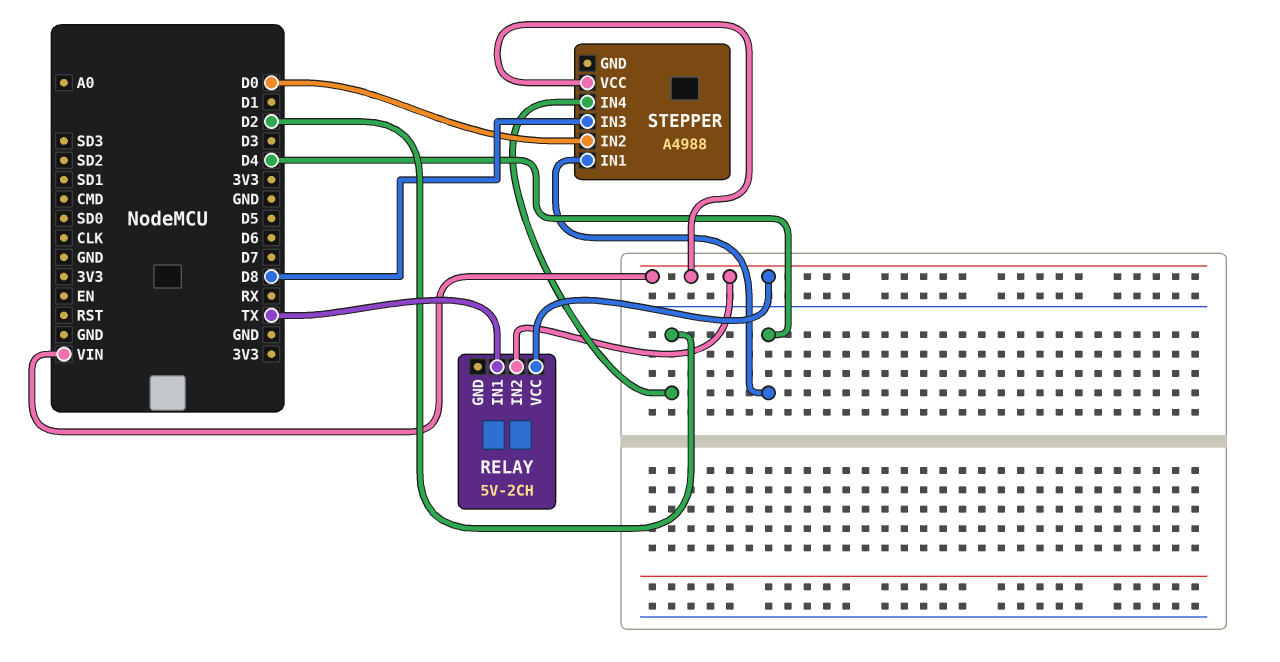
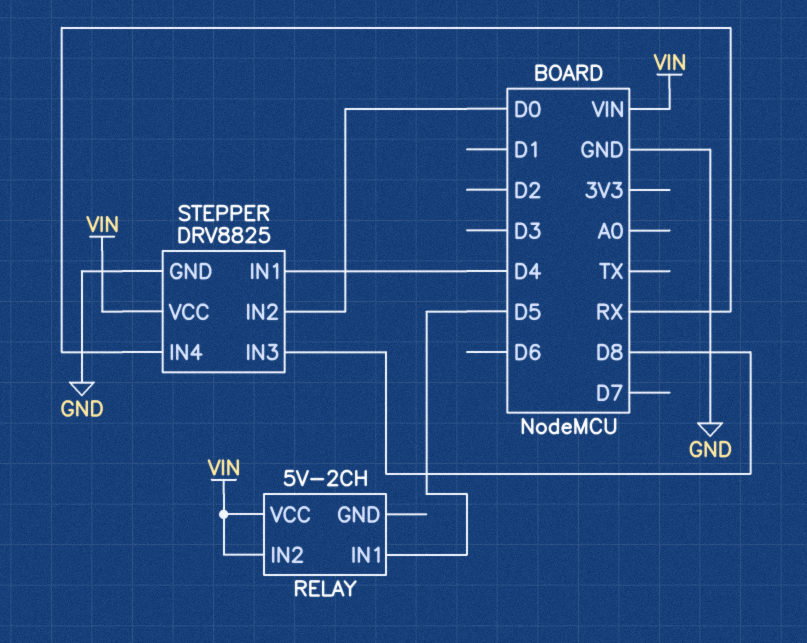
RELAY pin IN1: TX -> D5
STEPPER: A4988 -> DRV8825
STEPPER pin GND: none -> GND
STEPPER pin IN4: D2 -> RX

